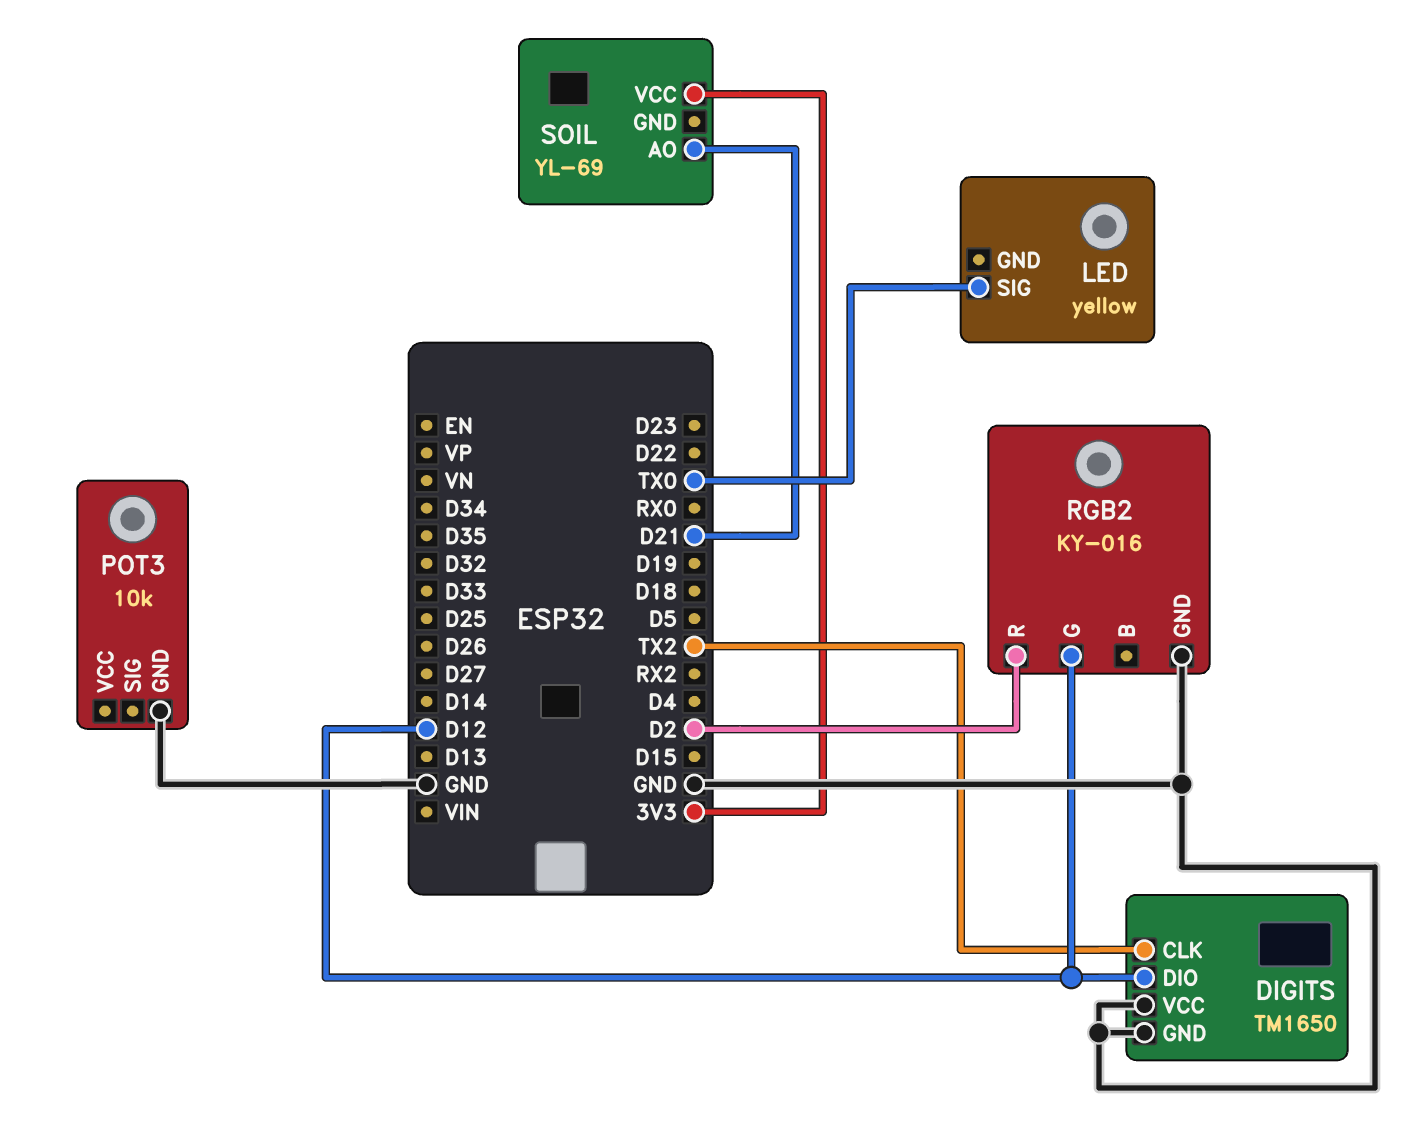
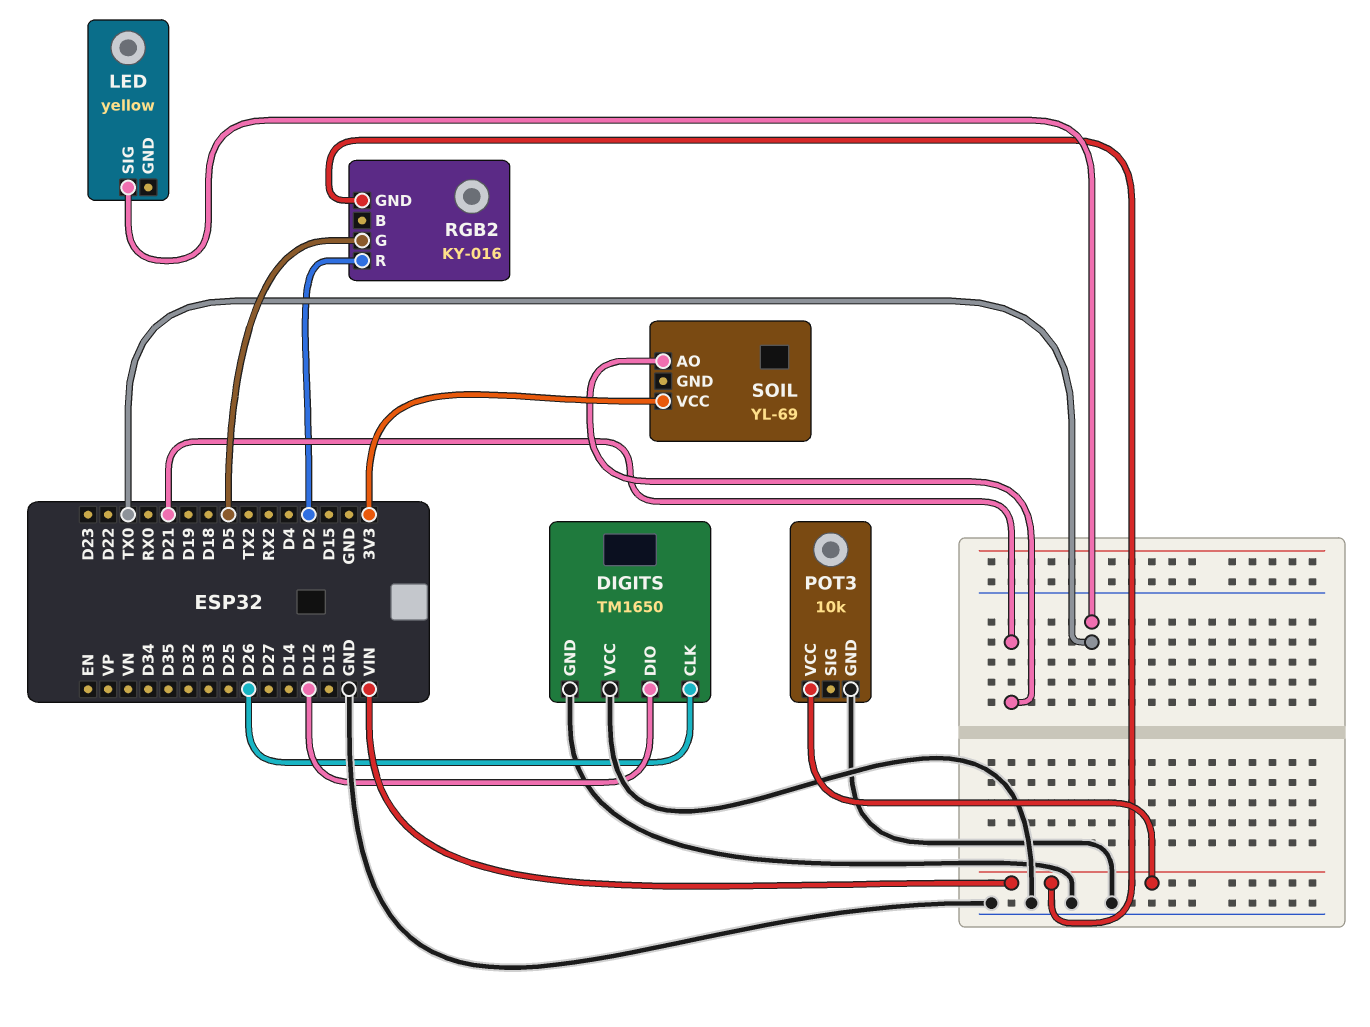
DIGITS pin CLK: TX2 -> D26
POT3 pin VCC: none -> VIN
RGB2 pin G: D12 -> D5
RGB2 pin GND: GND -> VIN

